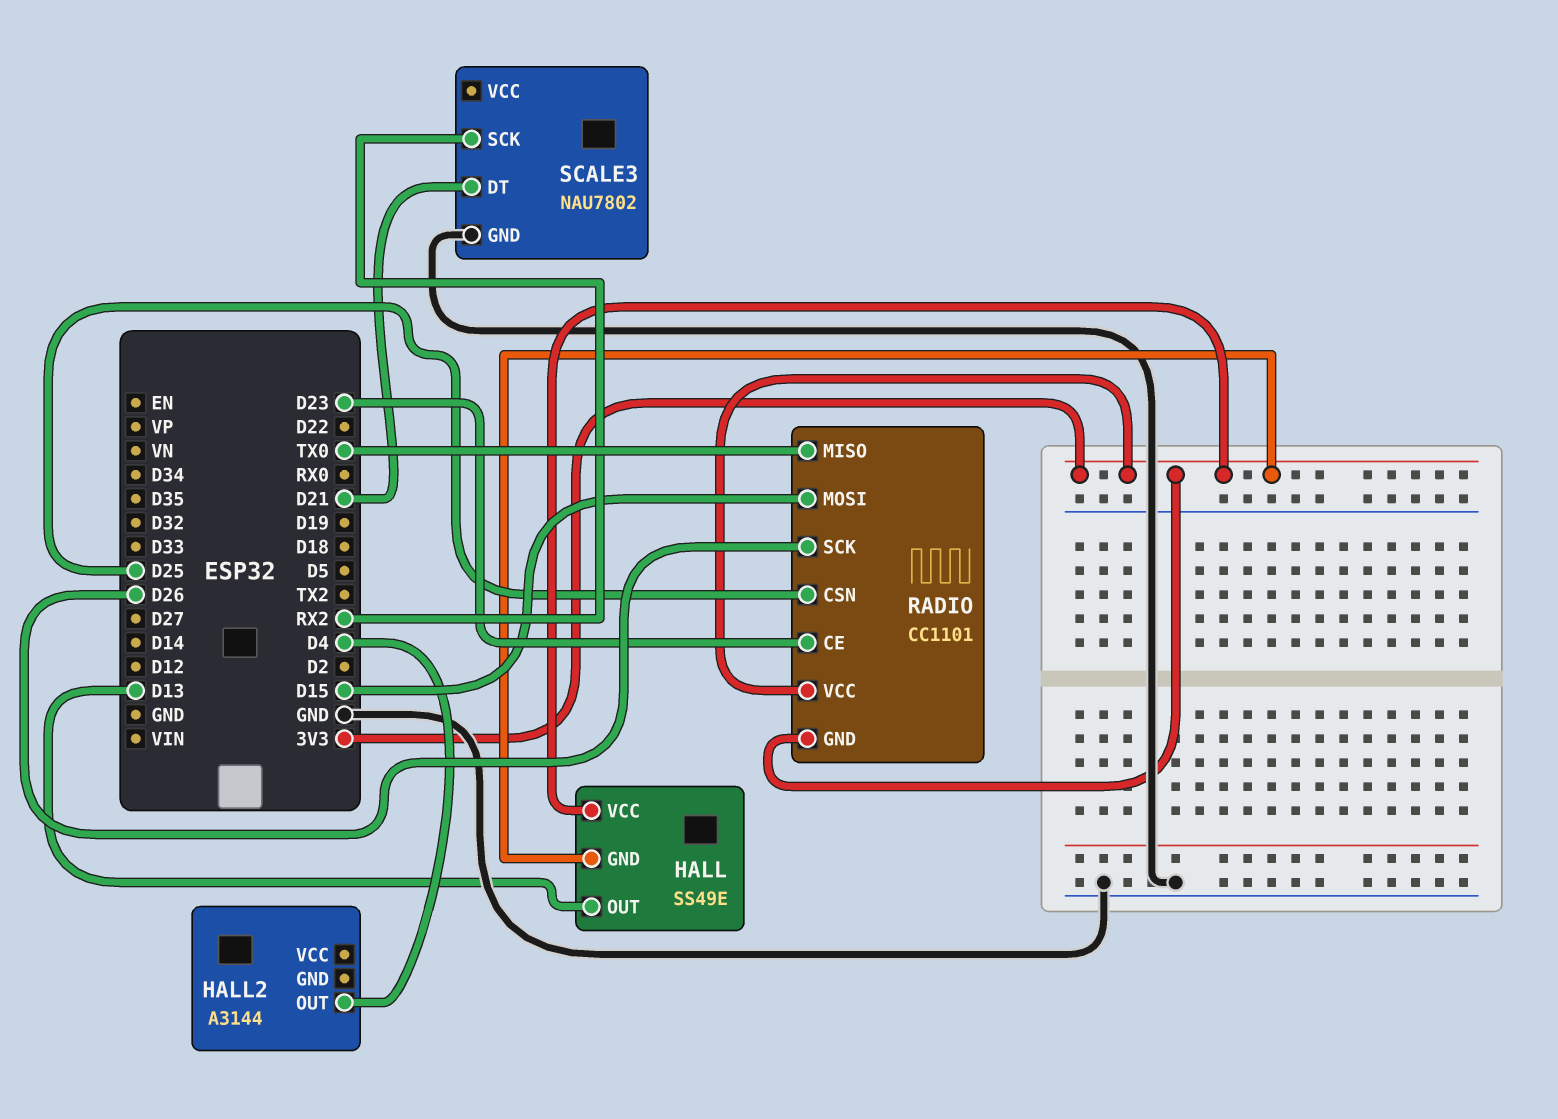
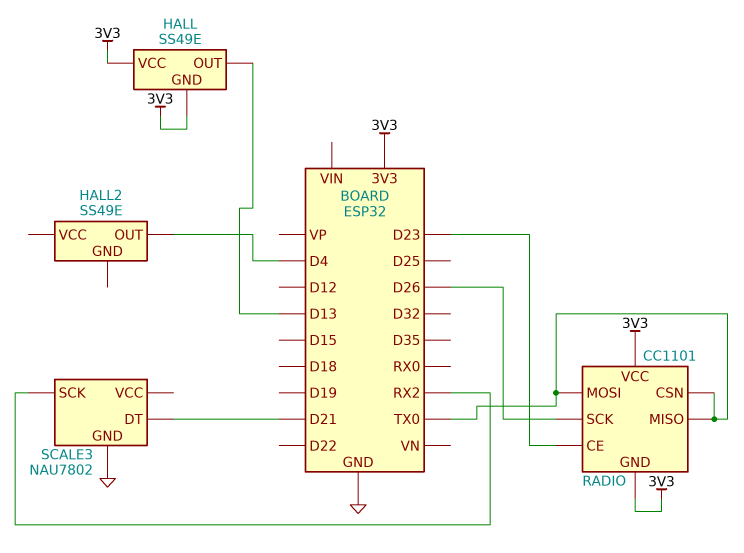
HALL2: A3144 -> SS49E
RADIO pin CSN: D25 -> TX0
RADIO pin MOSI: D15 -> TX0

